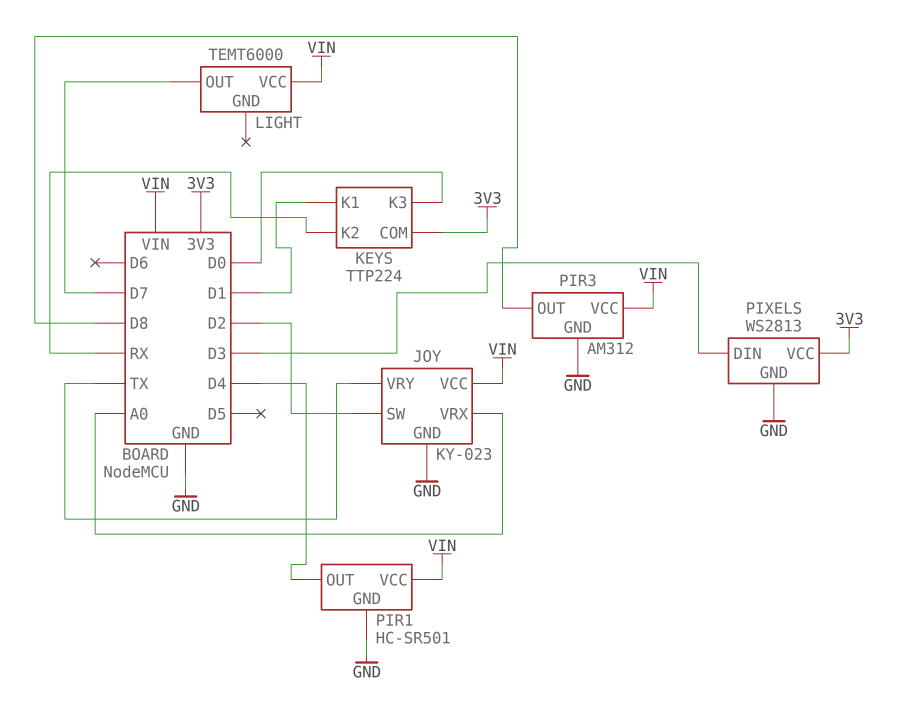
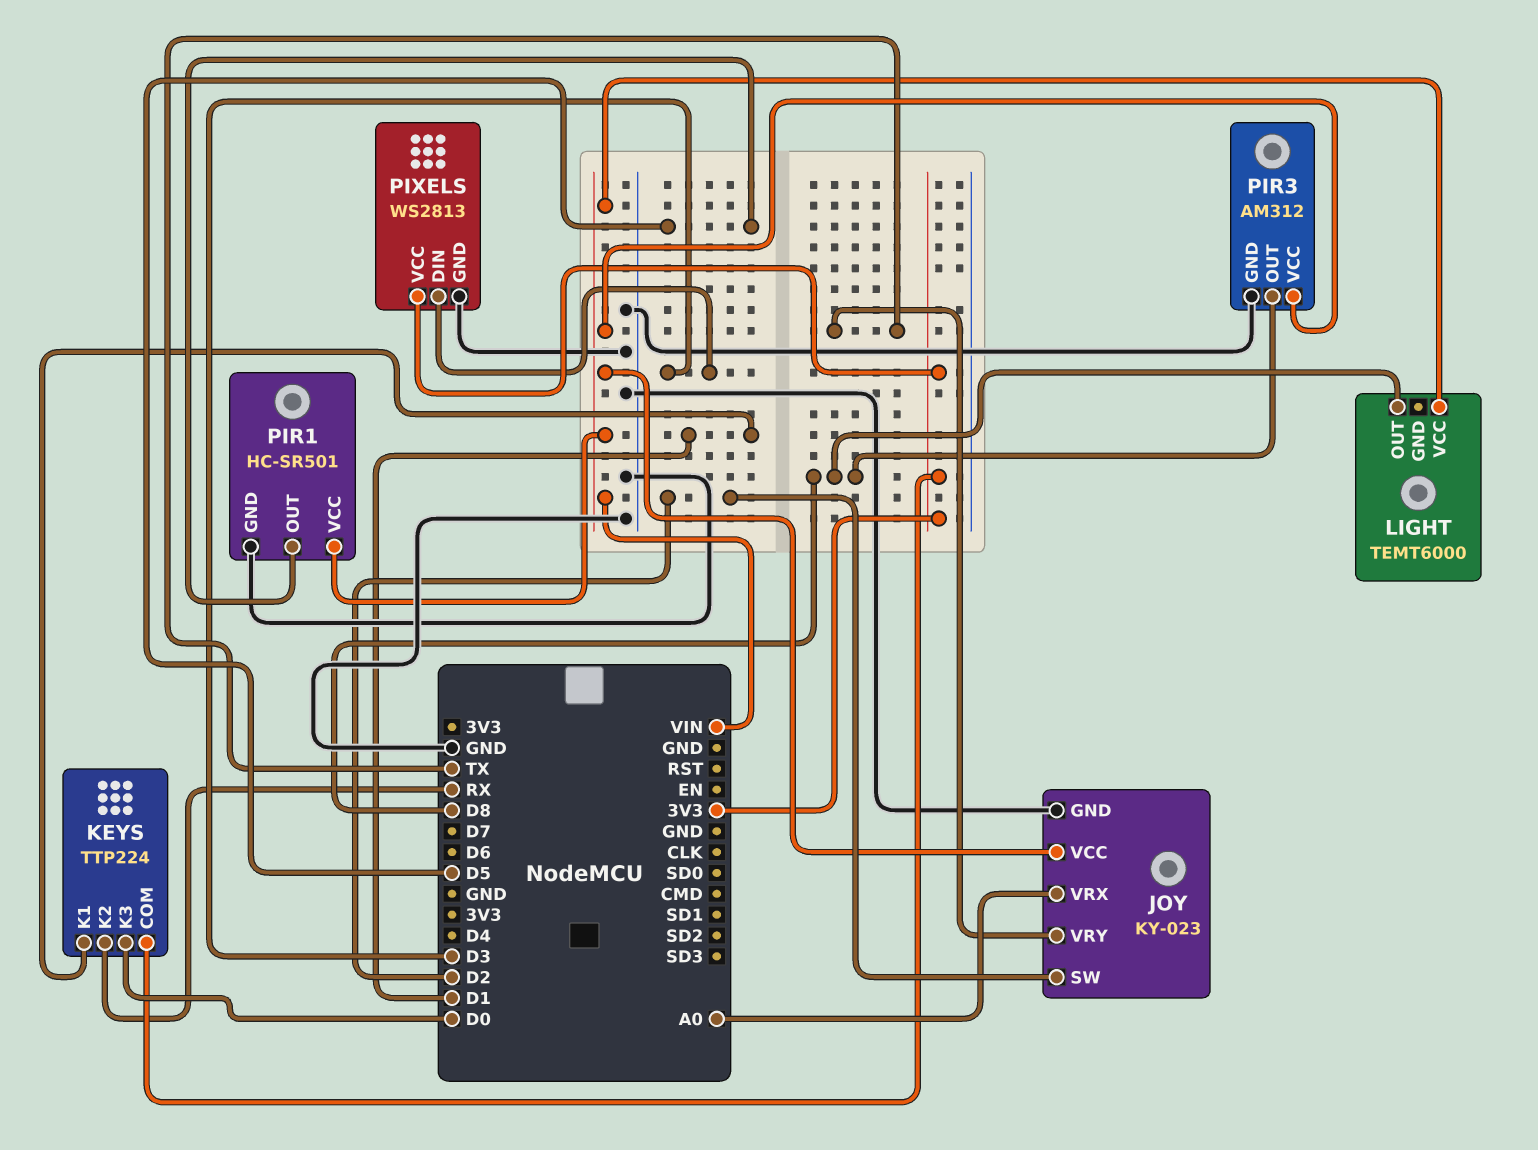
LIGHT pin OUT: D7 -> D8
PIR1 pin OUT: D4 -> D5

